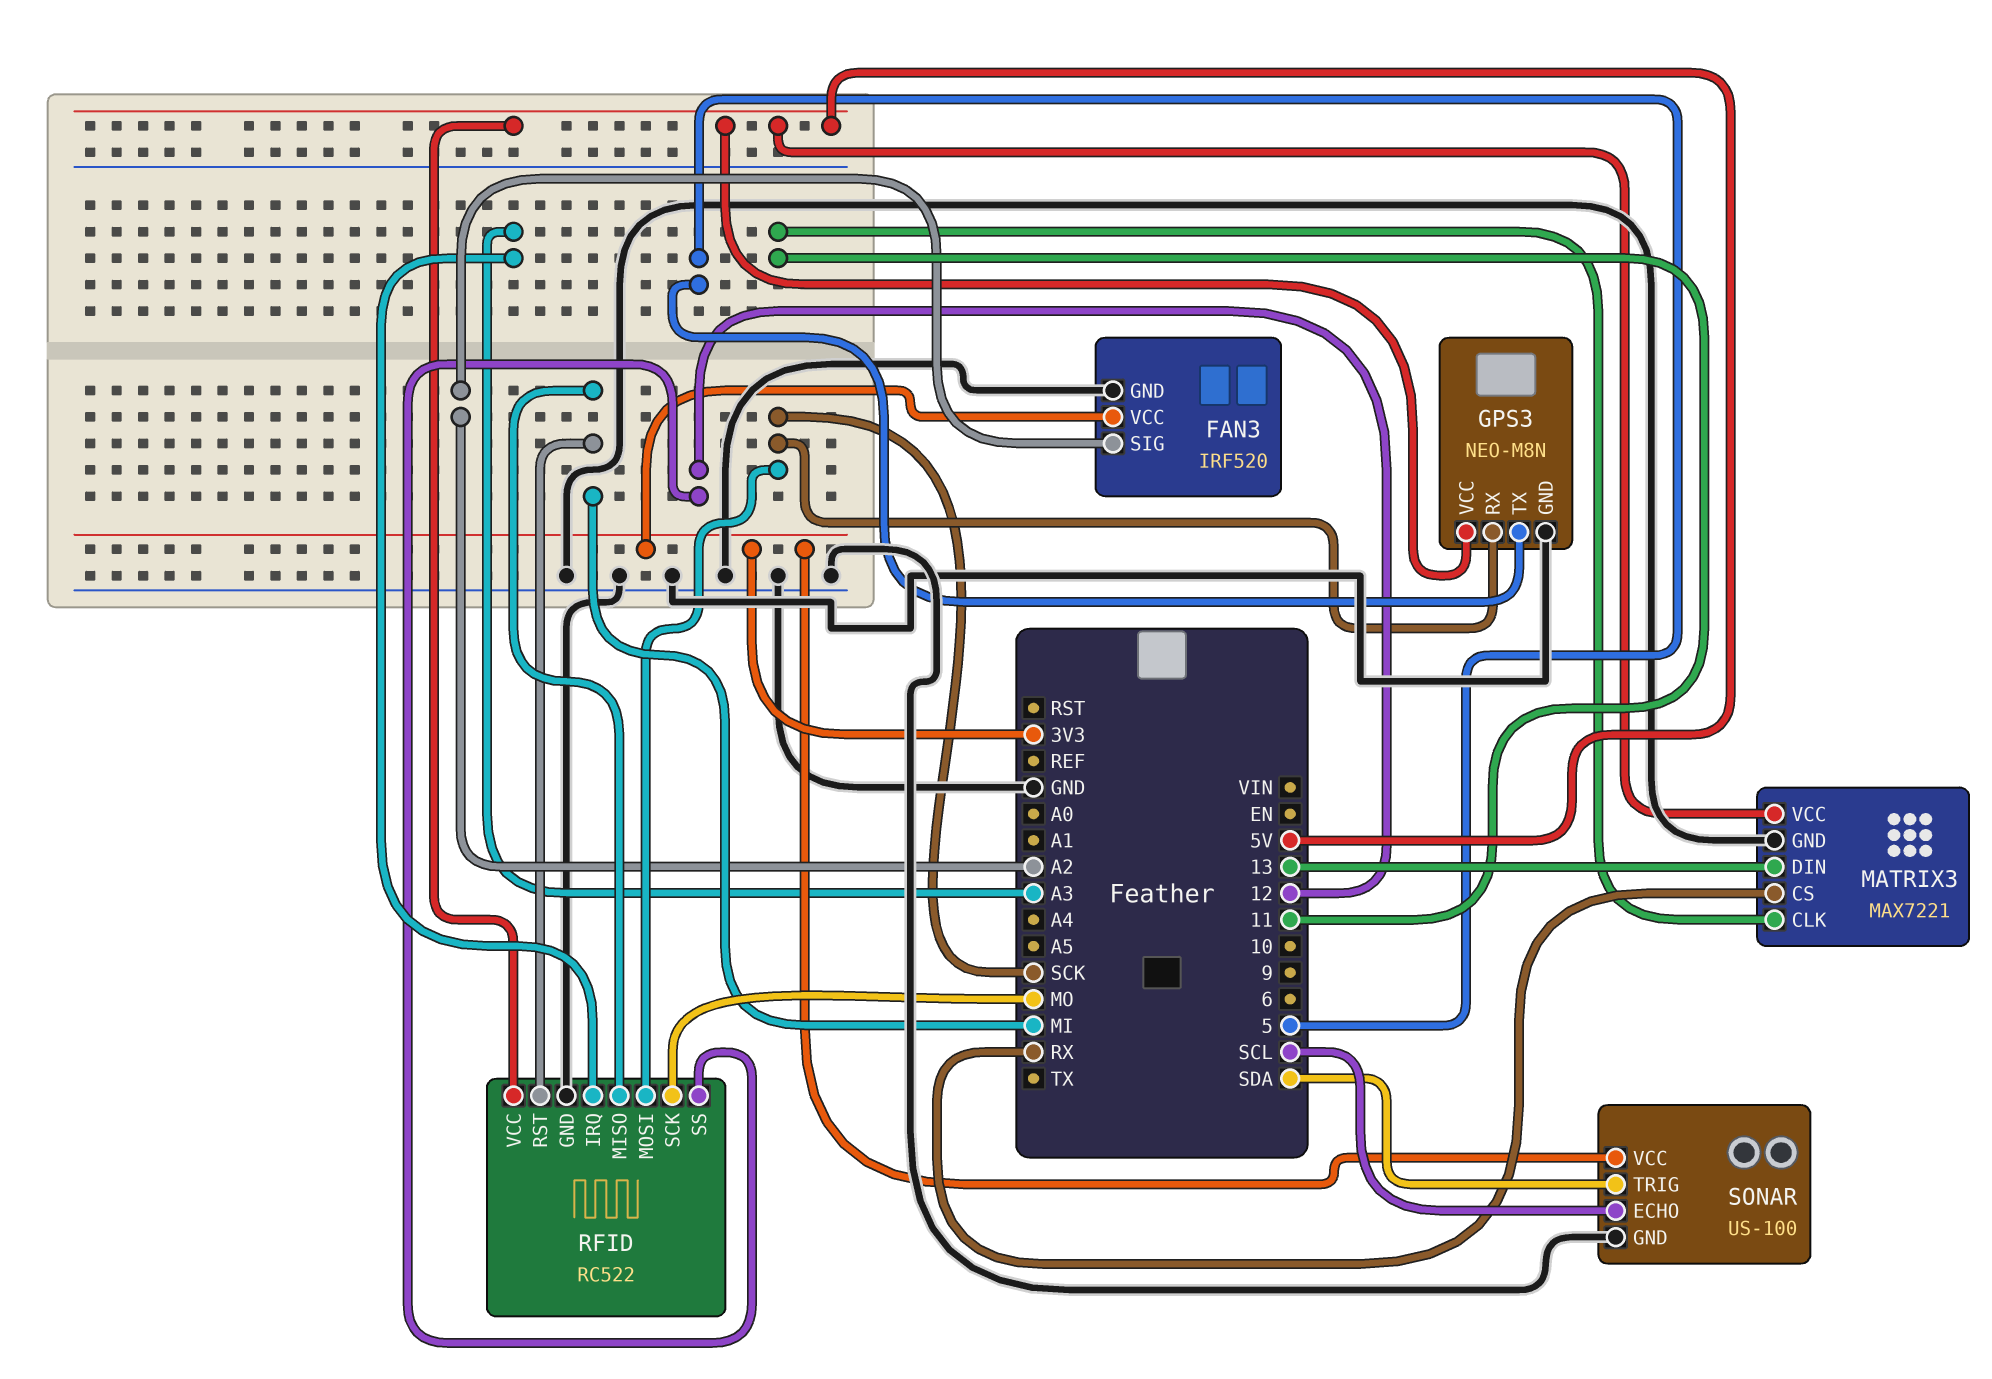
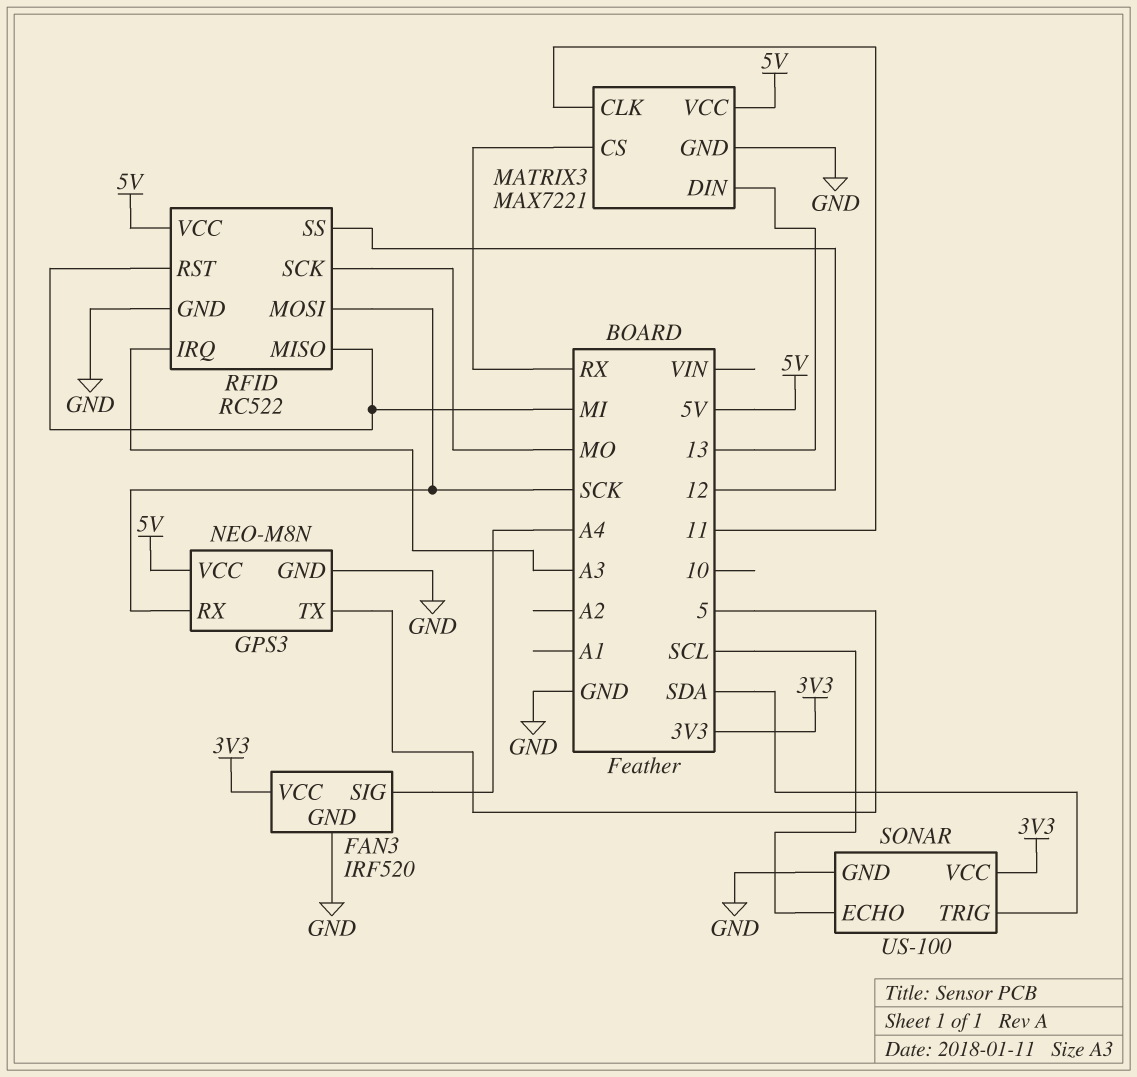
FAN3 pin SIG: A2 -> A4

